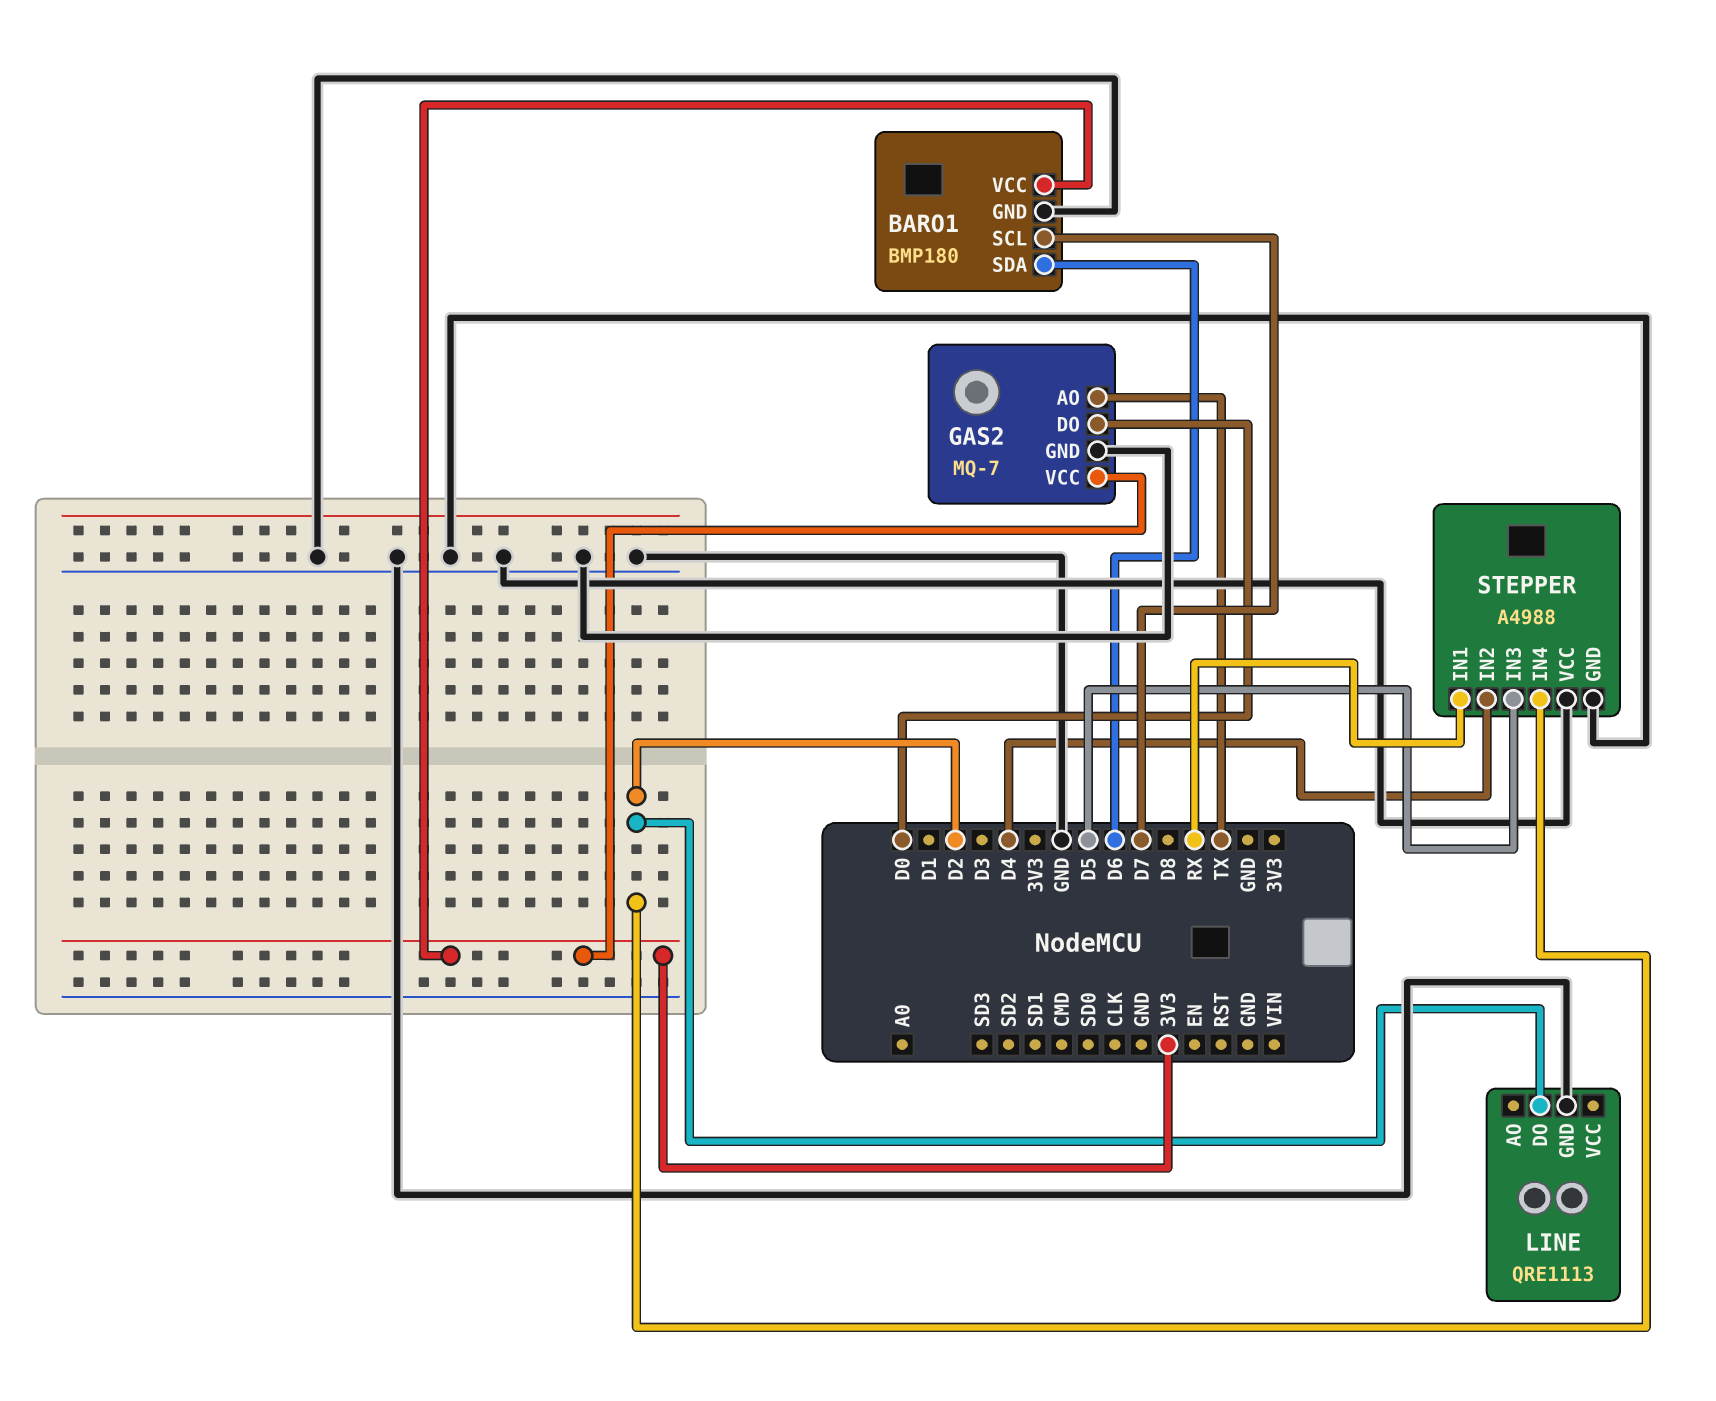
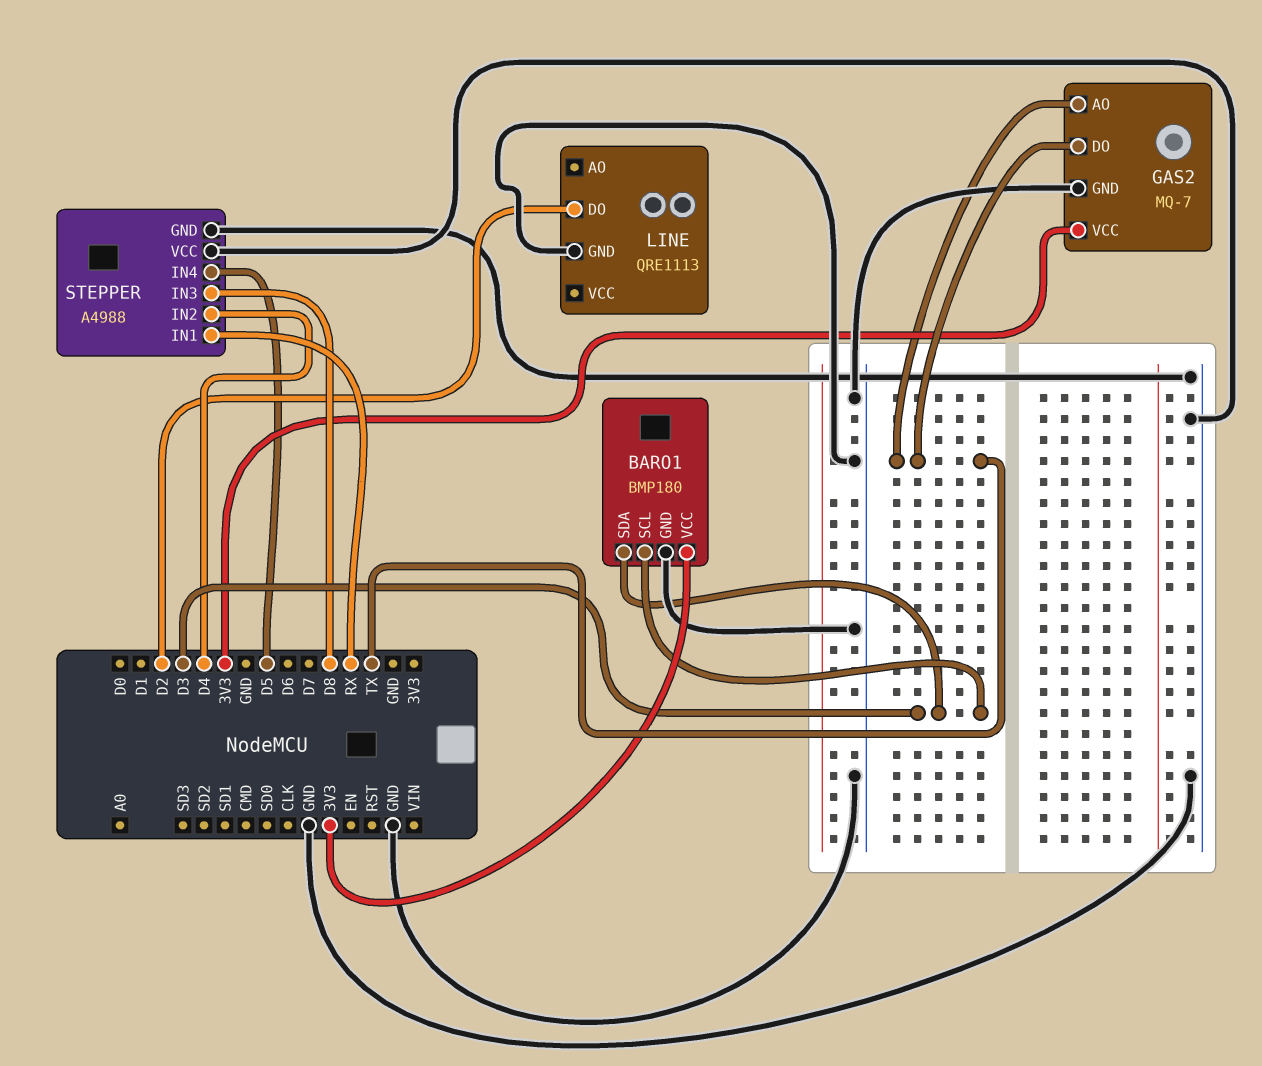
BARO1 pin SCL: D7 -> D3
BARO1 pin SDA: D6 -> D3
GAS2 pin DO: D0 -> TX
STEPPER pin IN3: D5 -> D8
STEPPER pin IN4: D2 -> D5

